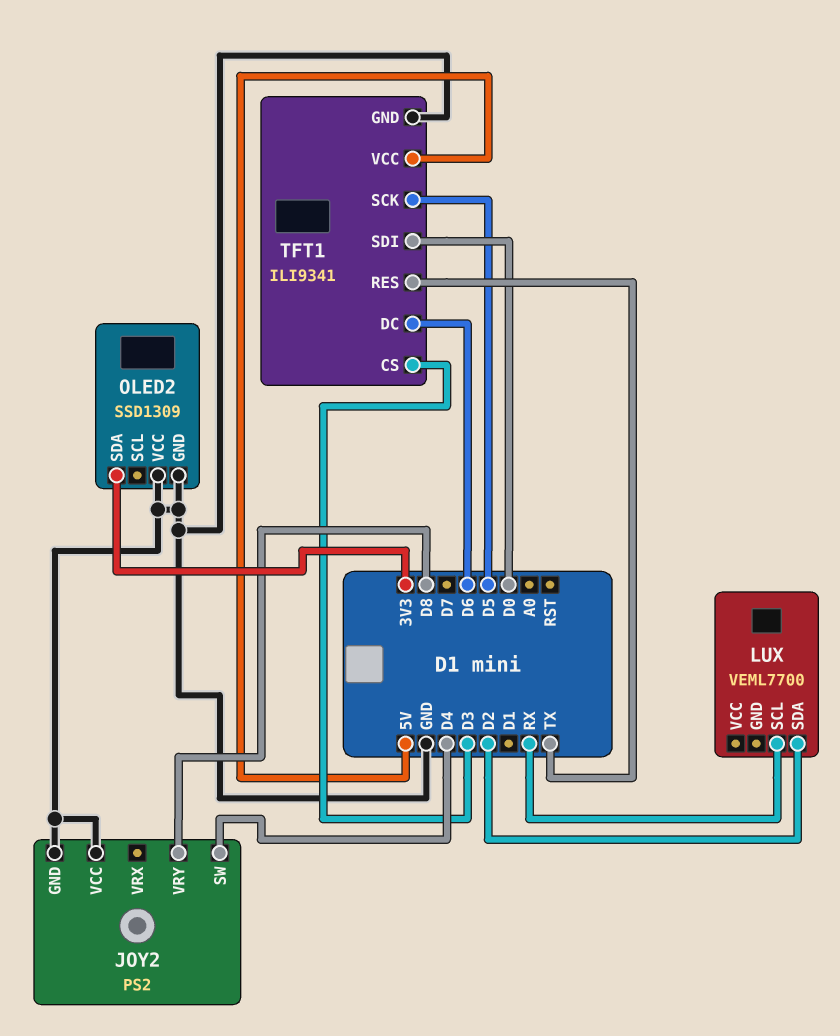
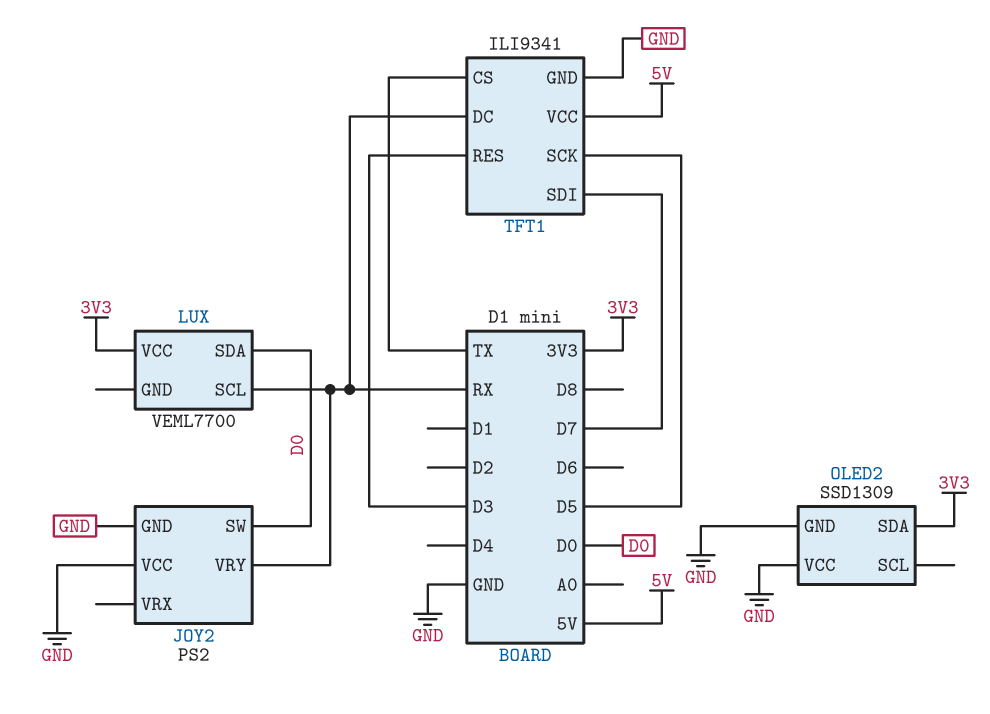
JOY2 pin SW: D4 -> D0
JOY2 pin VRY: D8 -> RX
LUX pin SDA: D2 -> D0
LUX pin VCC: none -> 3V3
TFT1 pin CS: D3 -> TX
TFT1 pin DC: D6 -> RX
TFT1 pin RES: TX -> D3
TFT1 pin SDI: D0 -> D7

